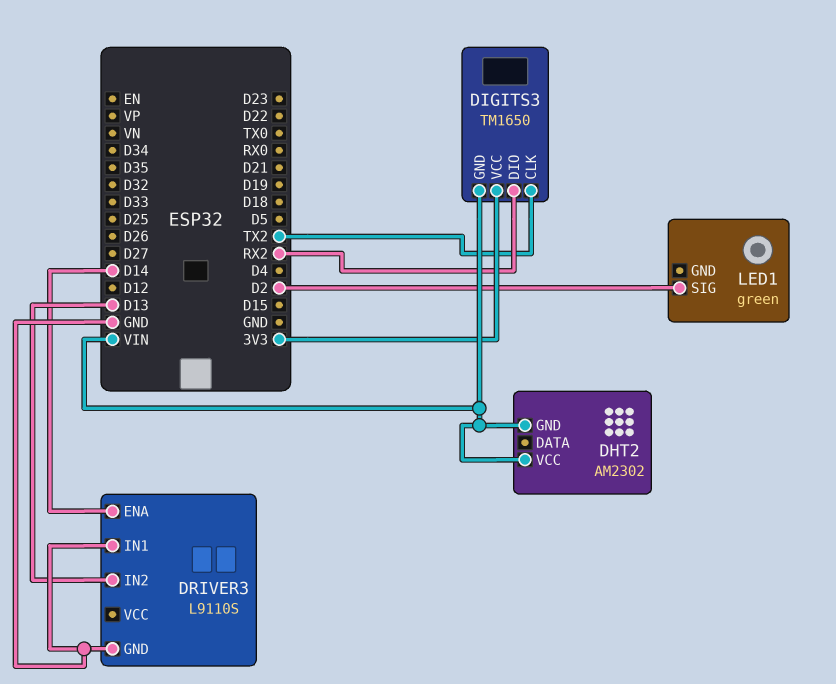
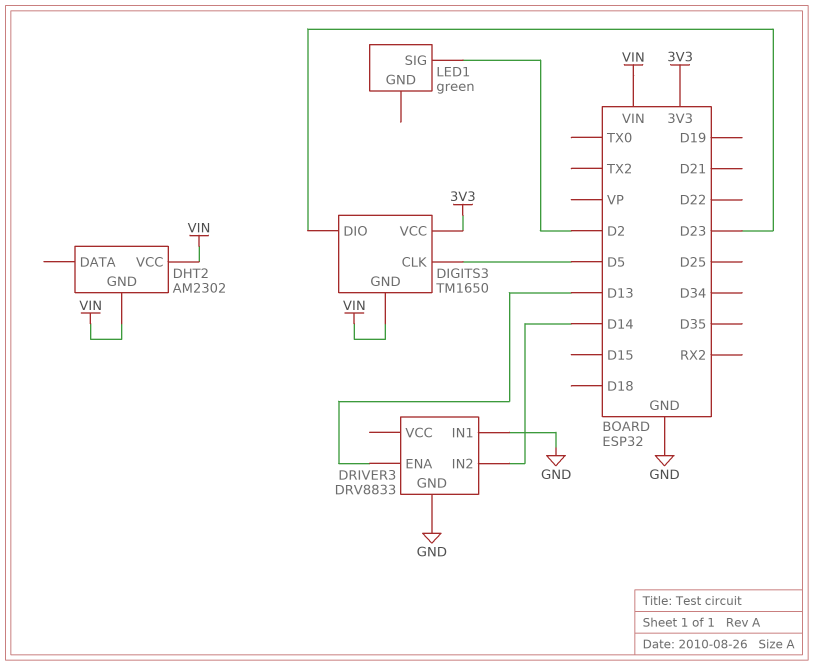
DIGITS3 pin CLK: TX2 -> D5
DIGITS3 pin DIO: RX2 -> D23
DRIVER3: L9110S -> DRV8833
DRIVER3 pin ENA: D14 -> D13
DRIVER3 pin IN2: D13 -> D14

